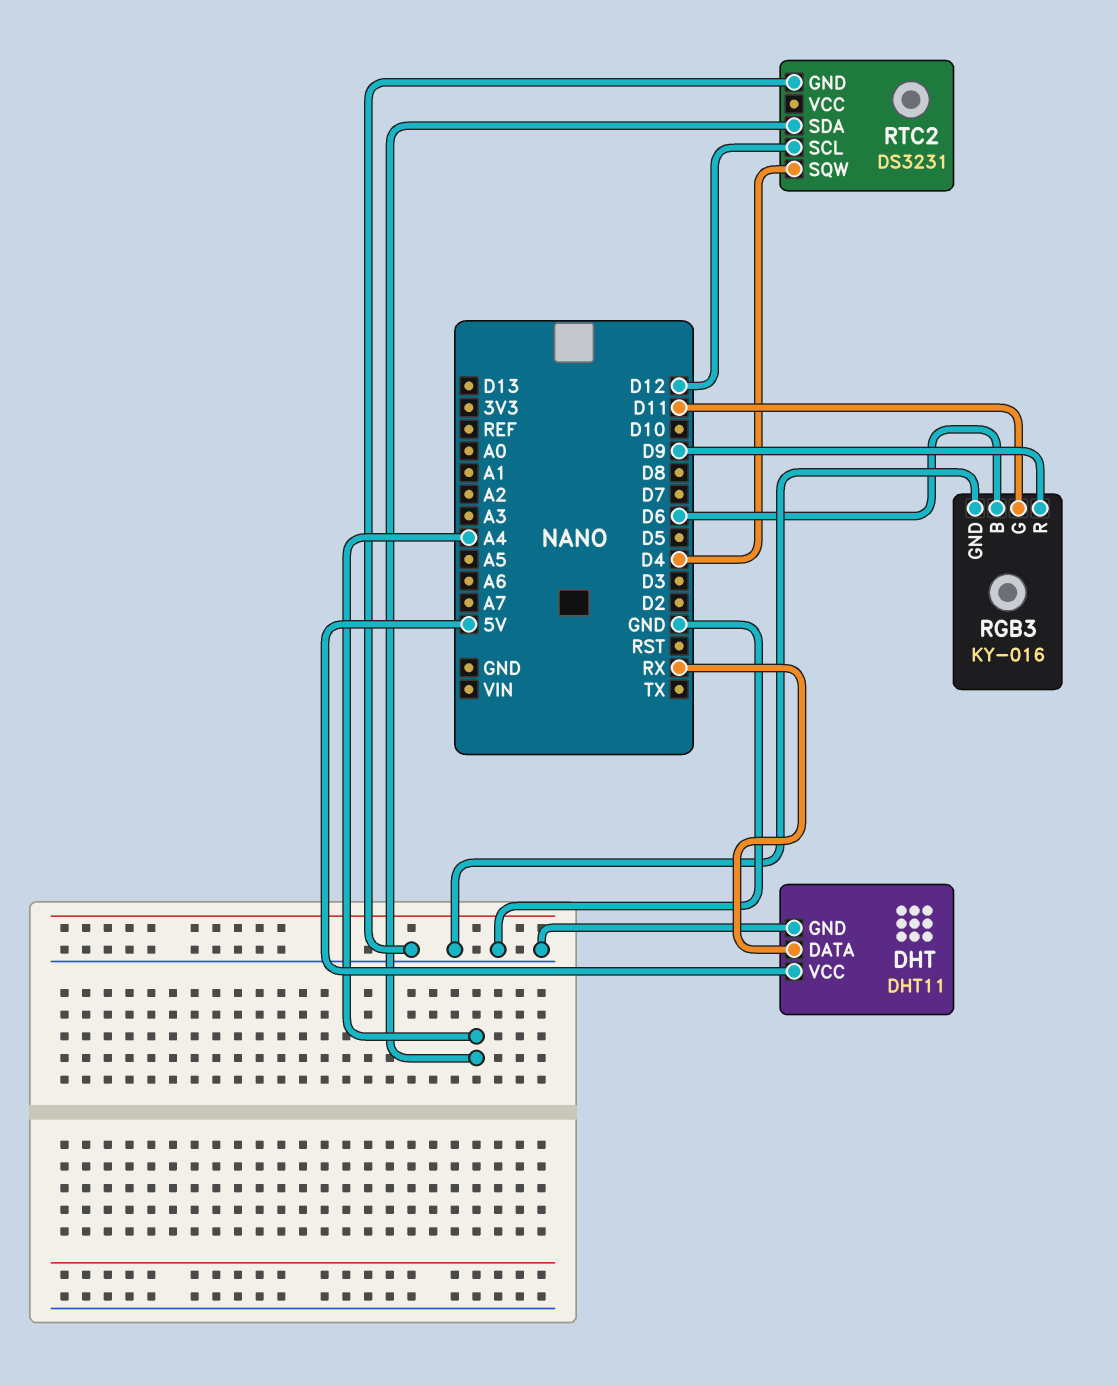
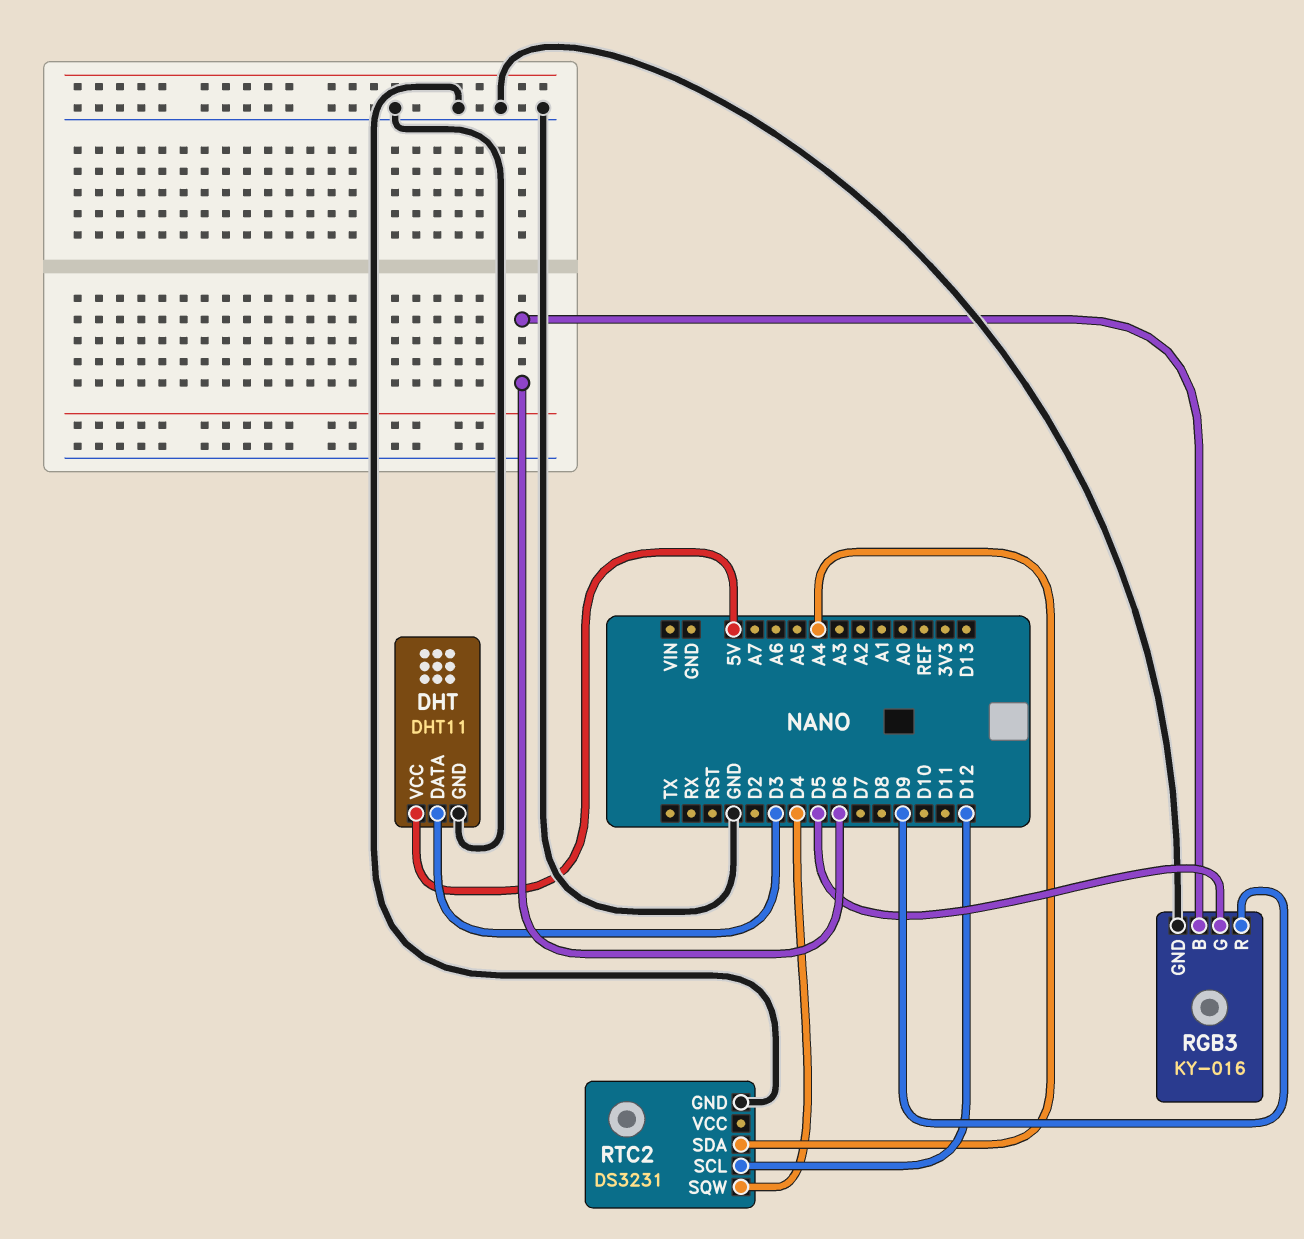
DHT pin DATA: RX -> D3
RGB3 pin G: D11 -> D5

